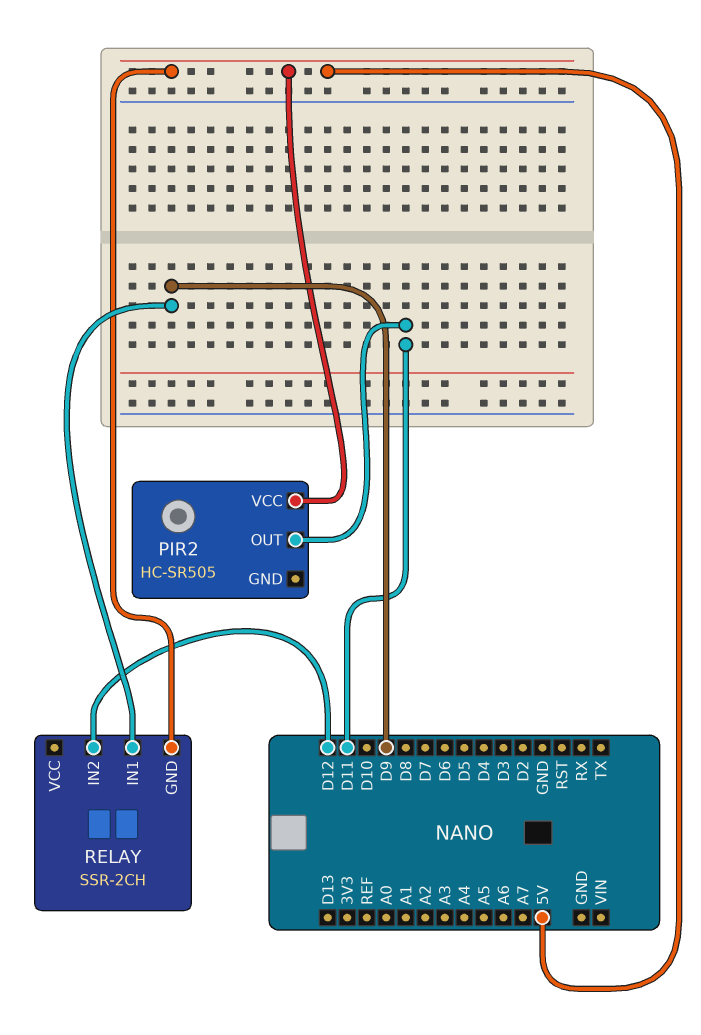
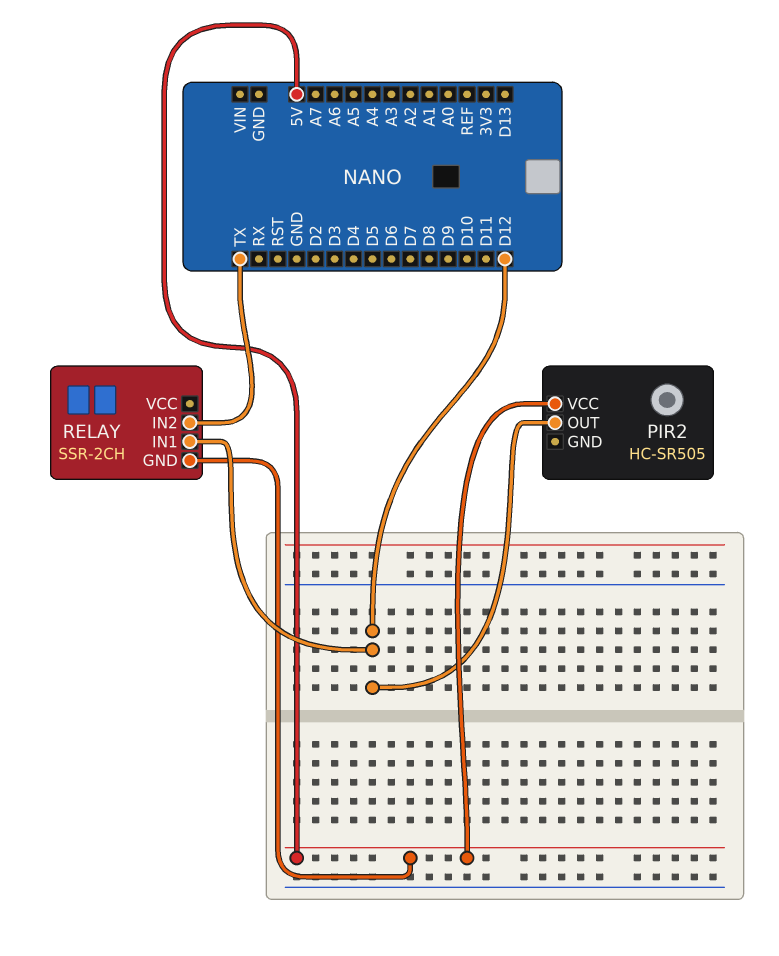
PIR2 pin OUT: D11 -> D12
RELAY pin IN1: D9 -> D12
RELAY pin IN2: D12 -> TX

